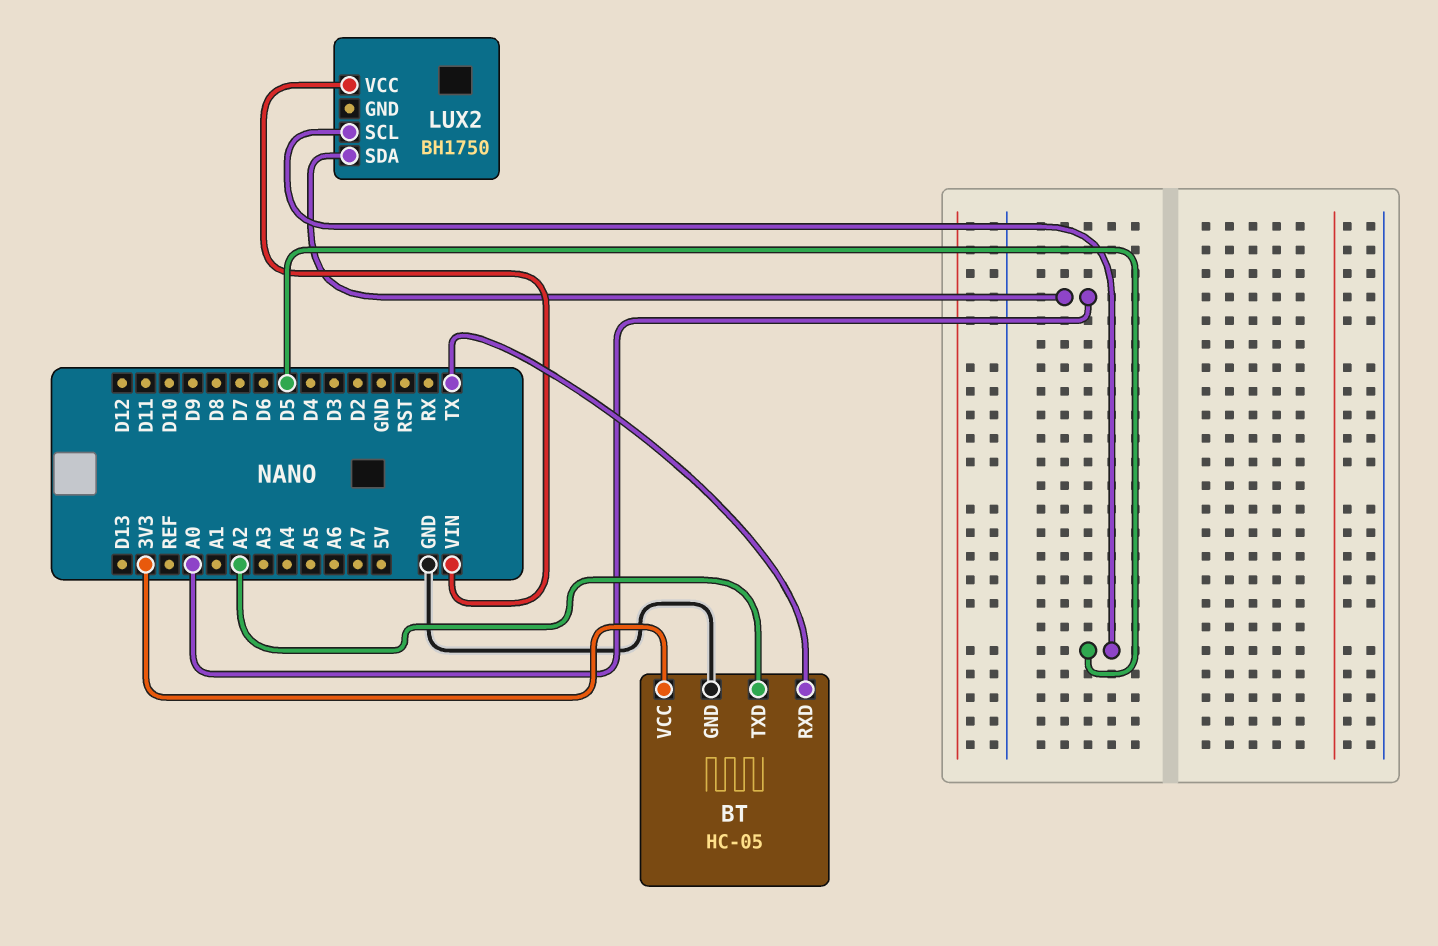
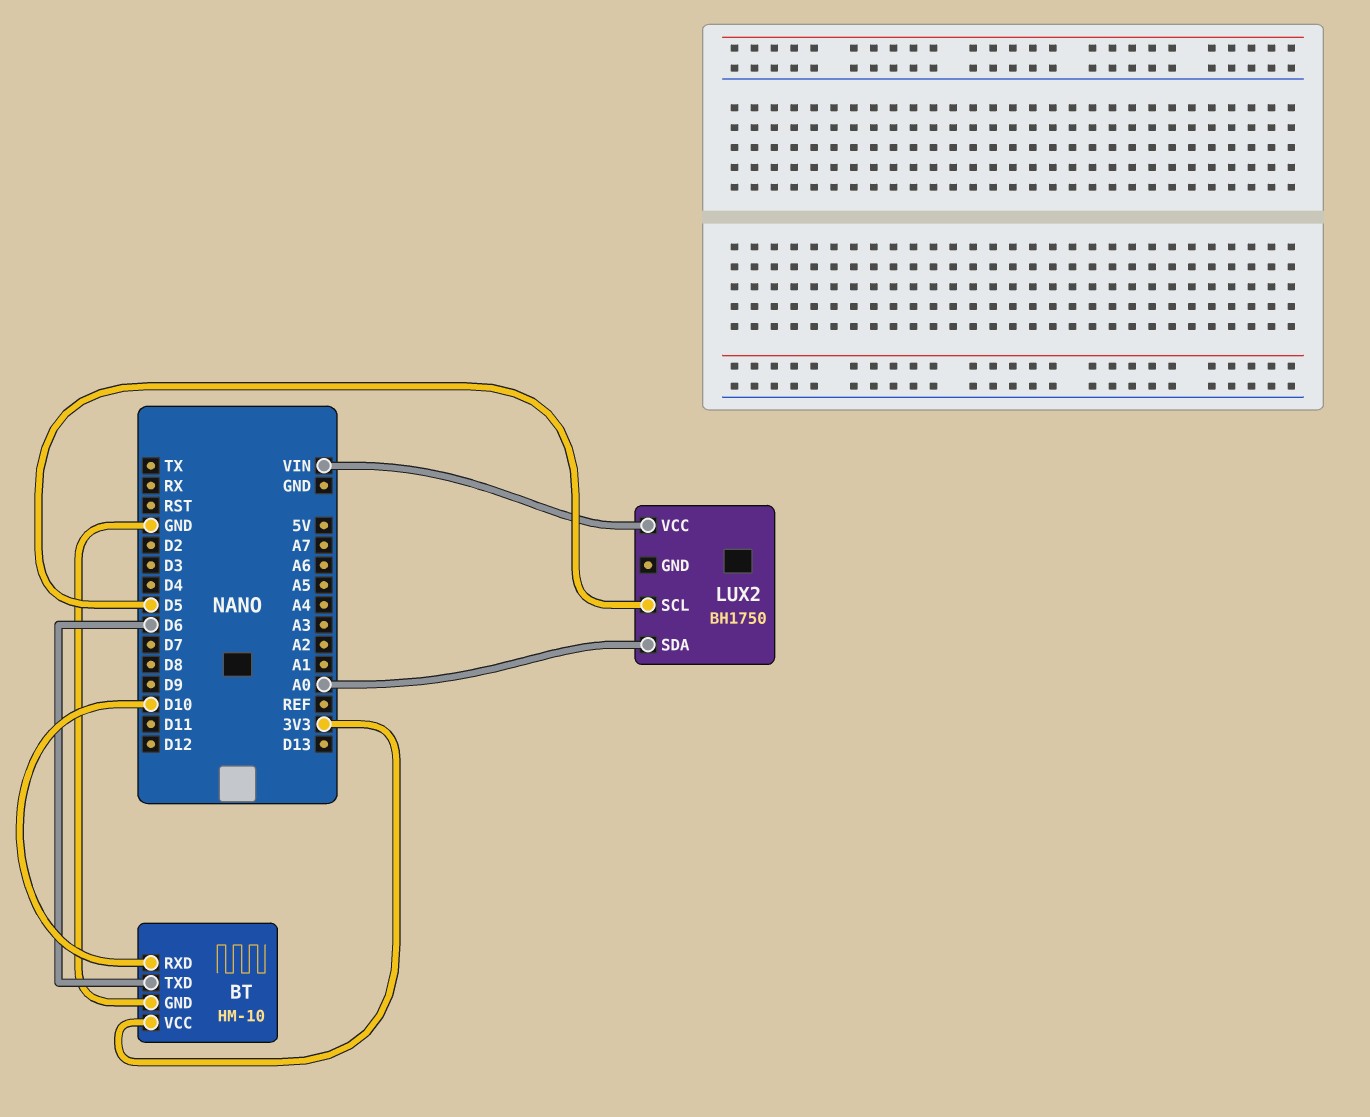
BT: HC-05 -> HM-10
BT pin RXD: TX -> D10
BT pin TXD: A2 -> D6

